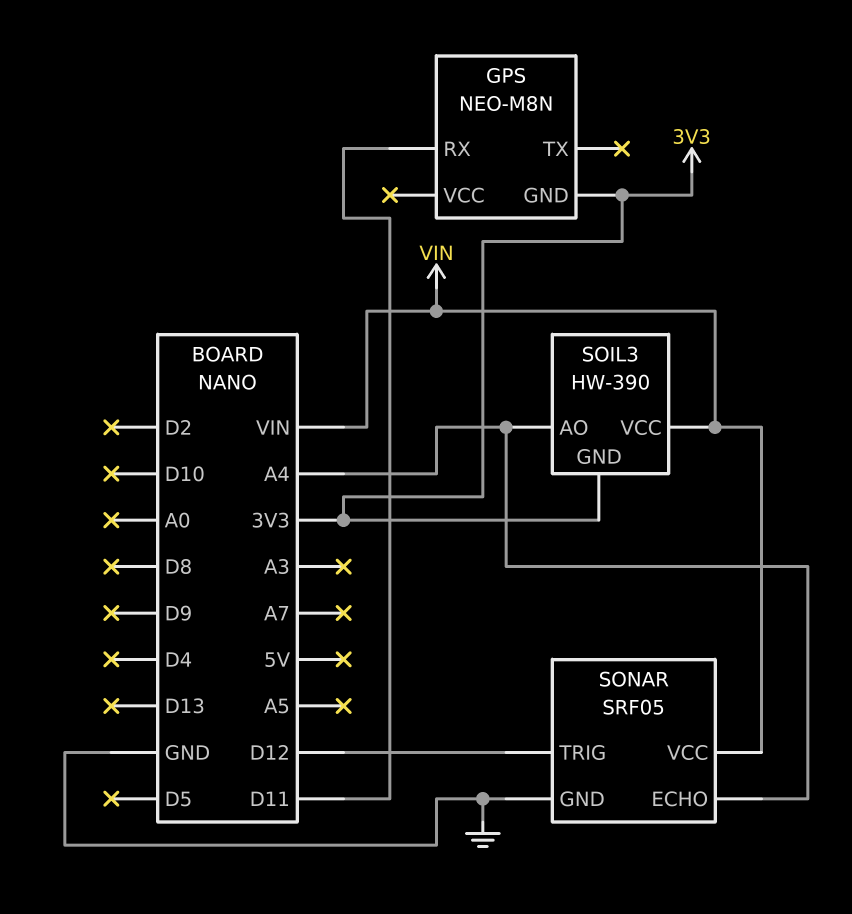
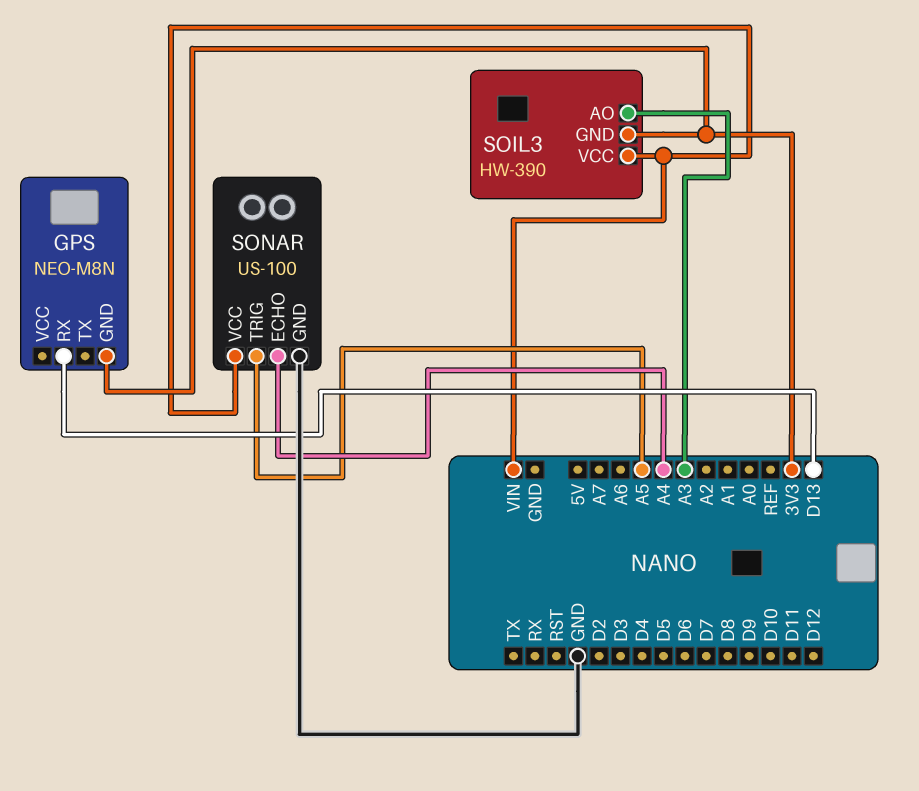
GPS pin RX: D11 -> D13
SOIL3 pin AO: A4 -> A3
SONAR: SRF05 -> US-100
SONAR pin TRIG: D12 -> A5

